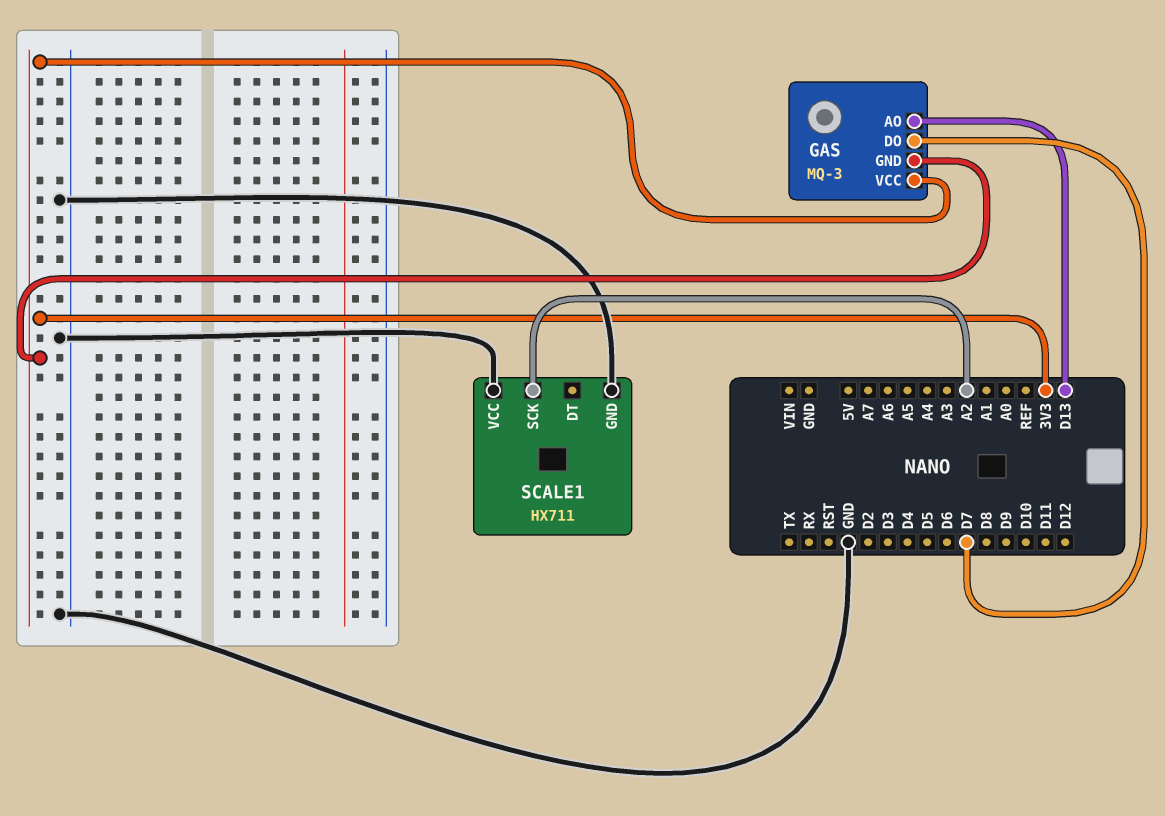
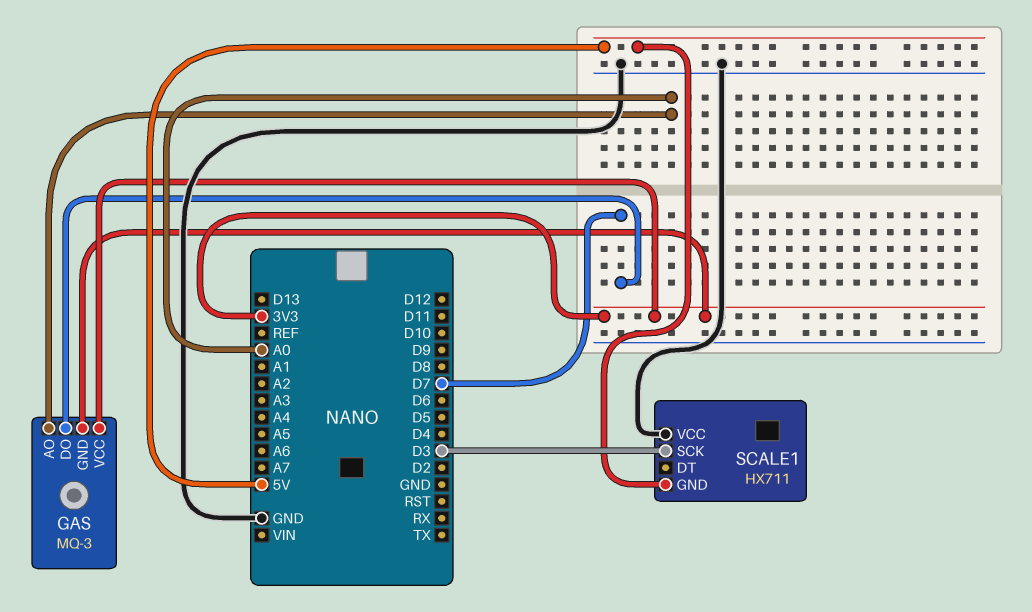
GAS pin AO: D13 -> A0
SCALE1 pin GND: GND -> 5V
SCALE1 pin SCK: A2 -> D3

